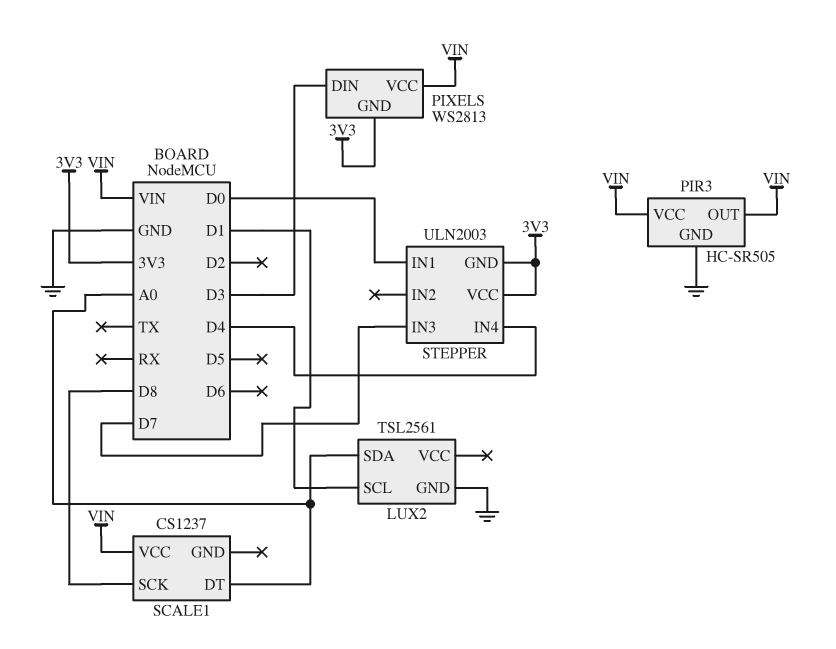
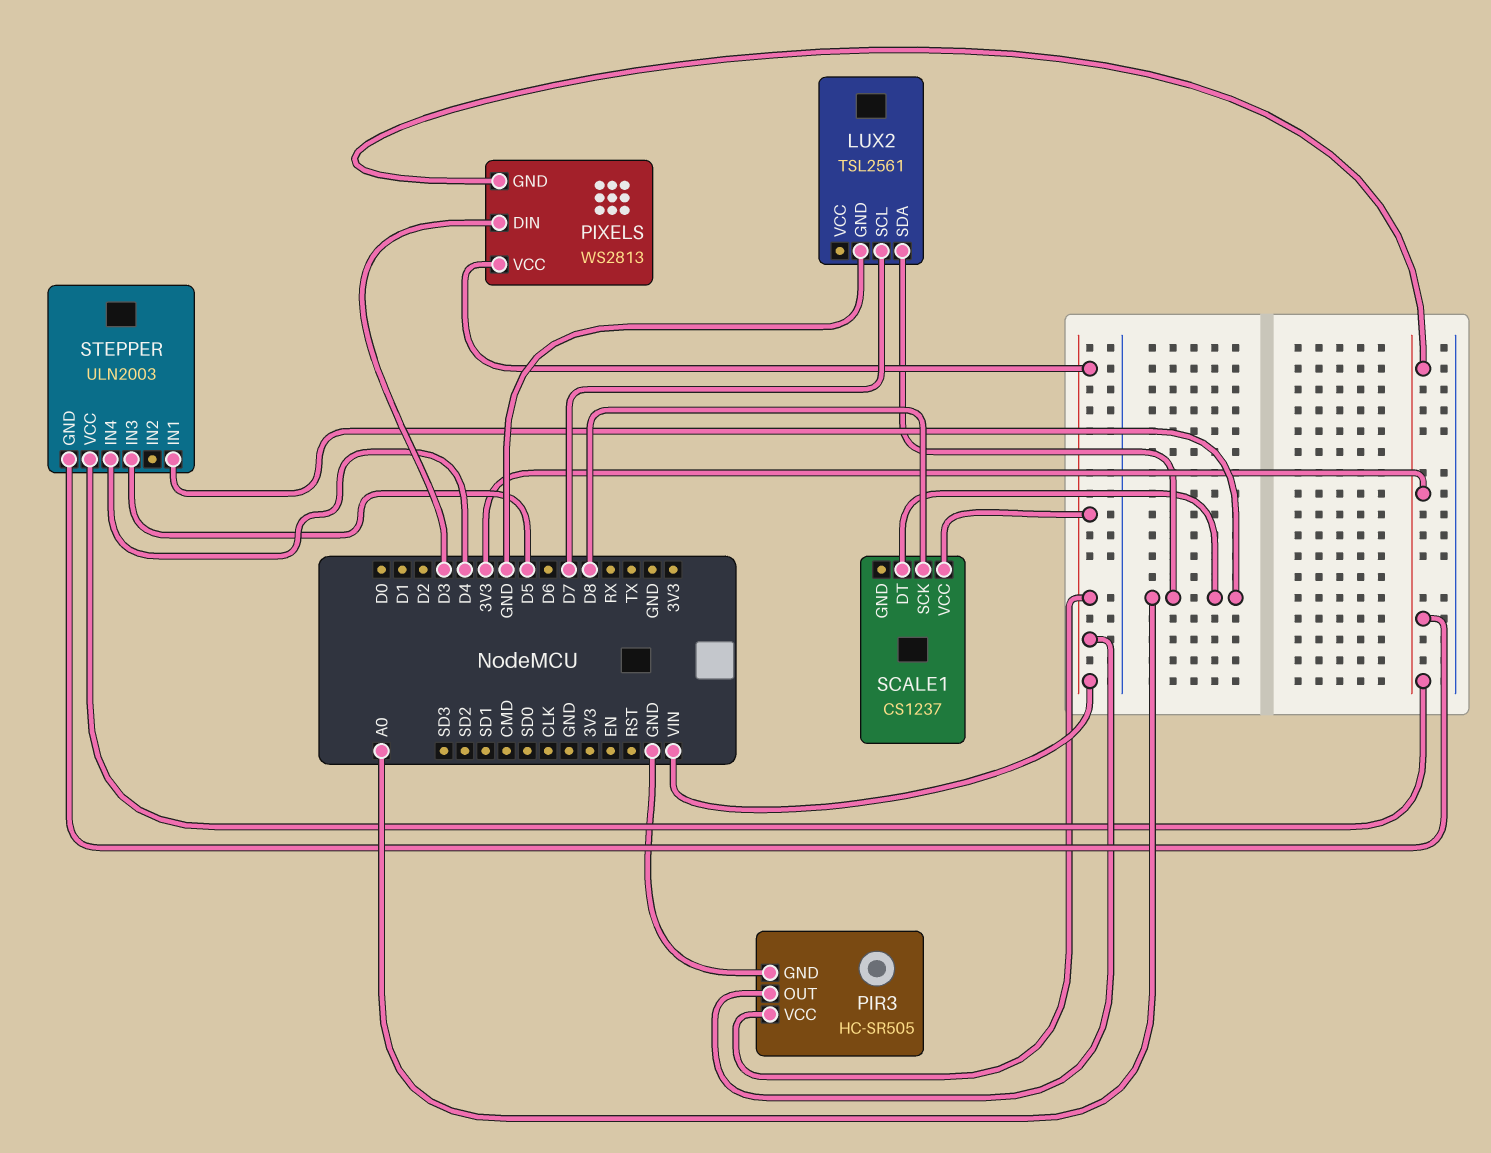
LUX2 pin SCL: D1 -> D7
STEPPER pin IN1: D0 -> A0
STEPPER pin IN3: D7 -> D5

